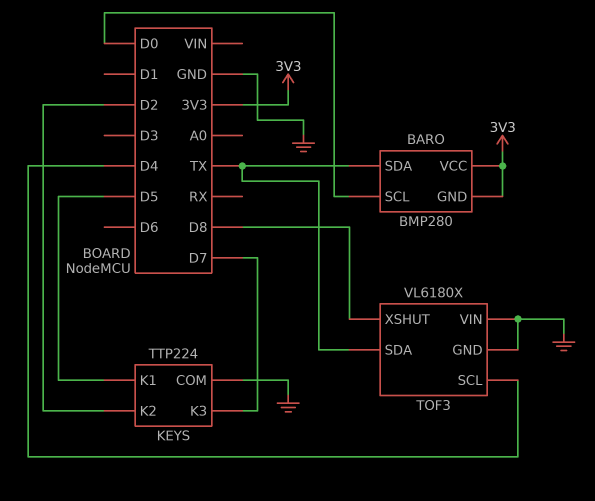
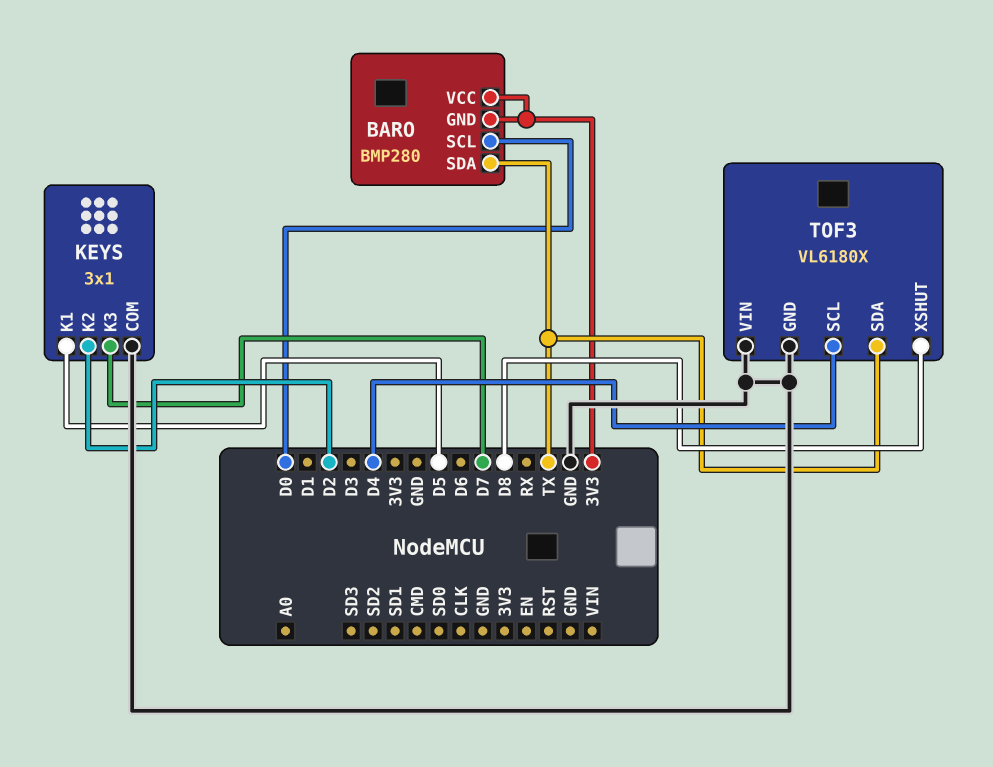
KEYS: TTP224 -> 3x1

